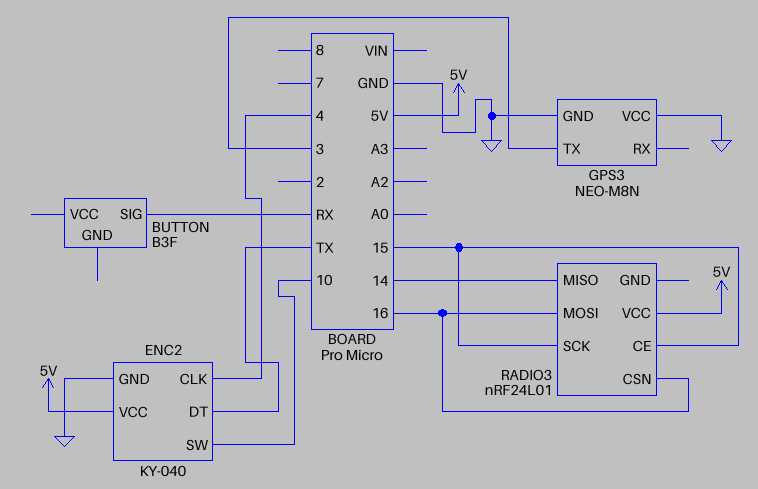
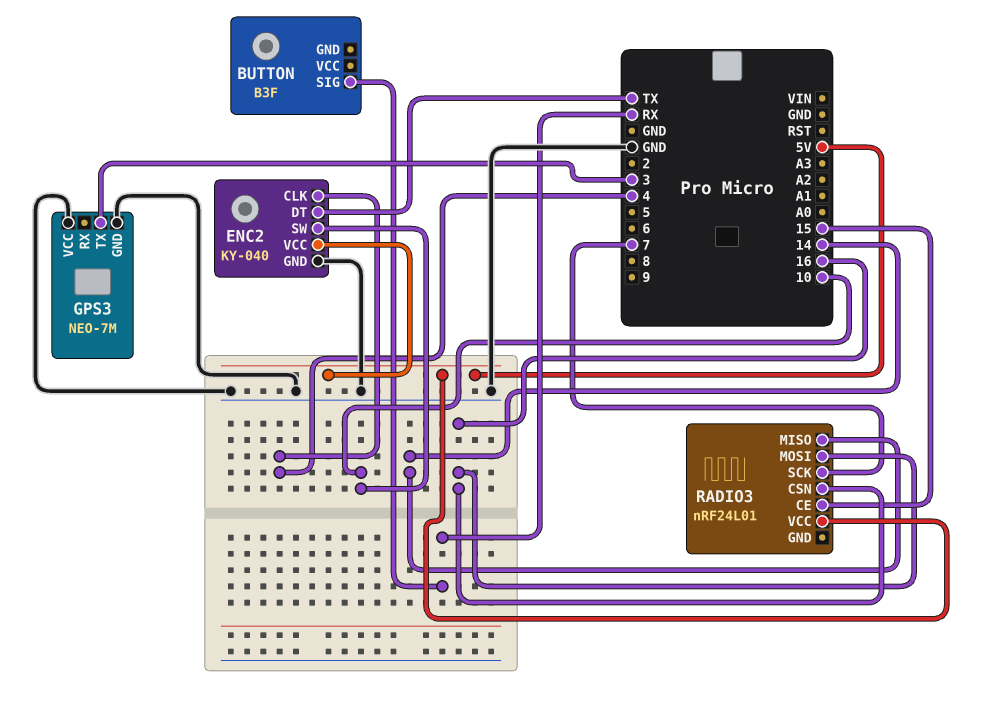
GPS3: NEO-M8N -> NEO-7M
RADIO3 pin SCK: 15 -> 7

